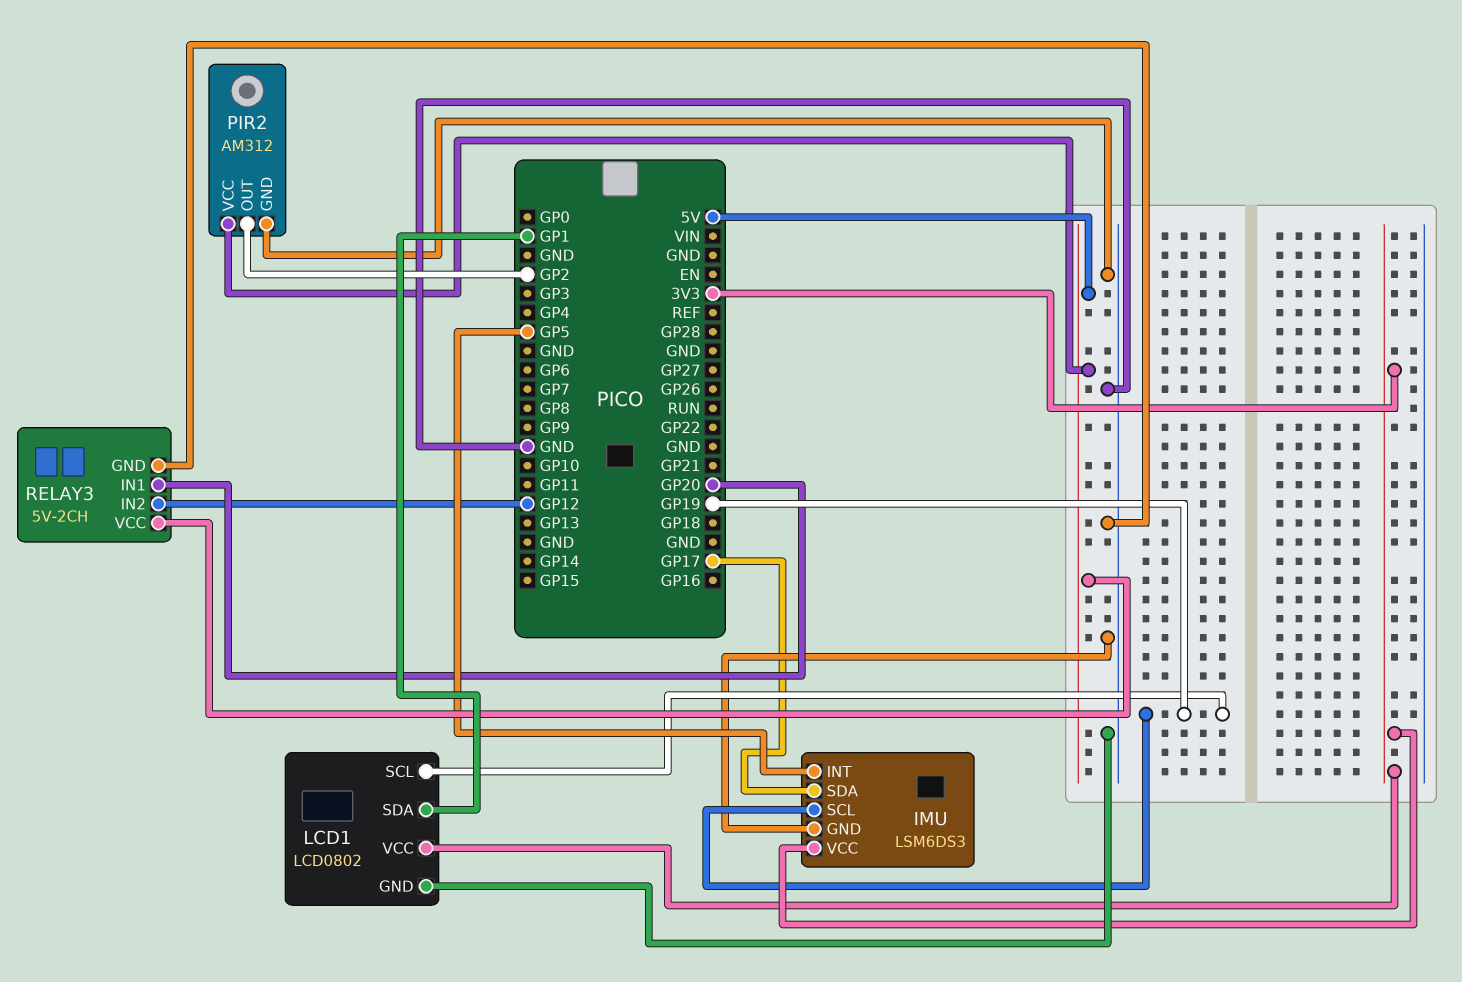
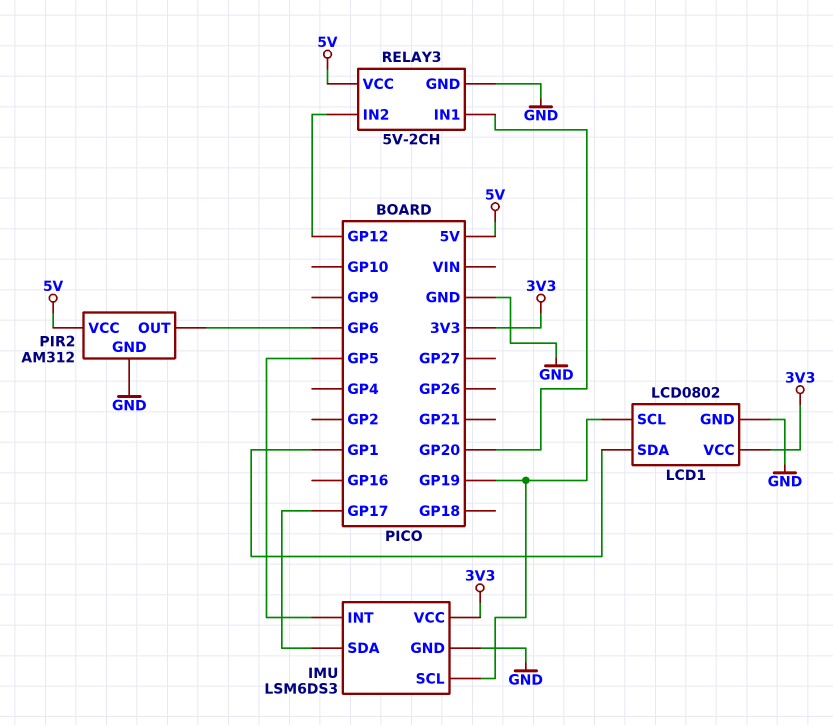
PIR2 pin OUT: GP2 -> GP6

